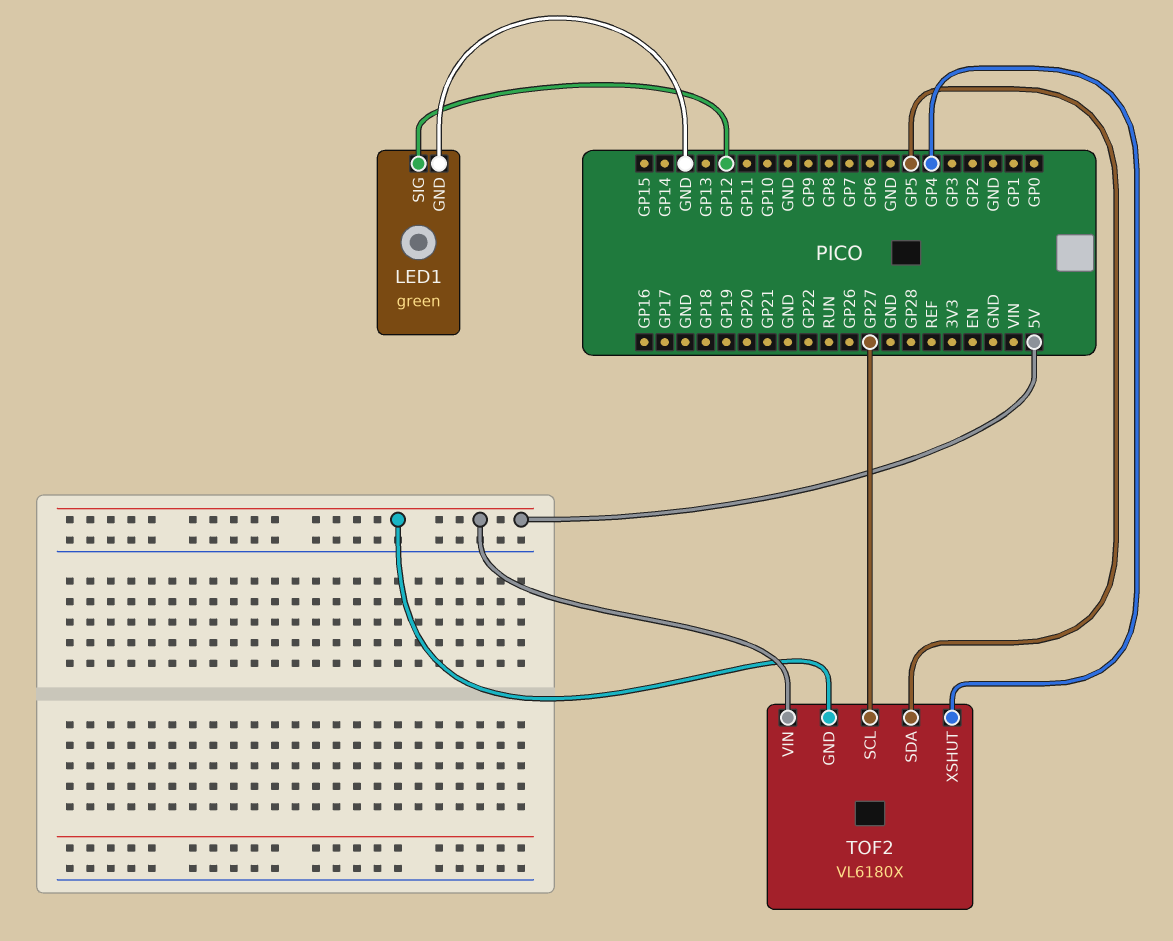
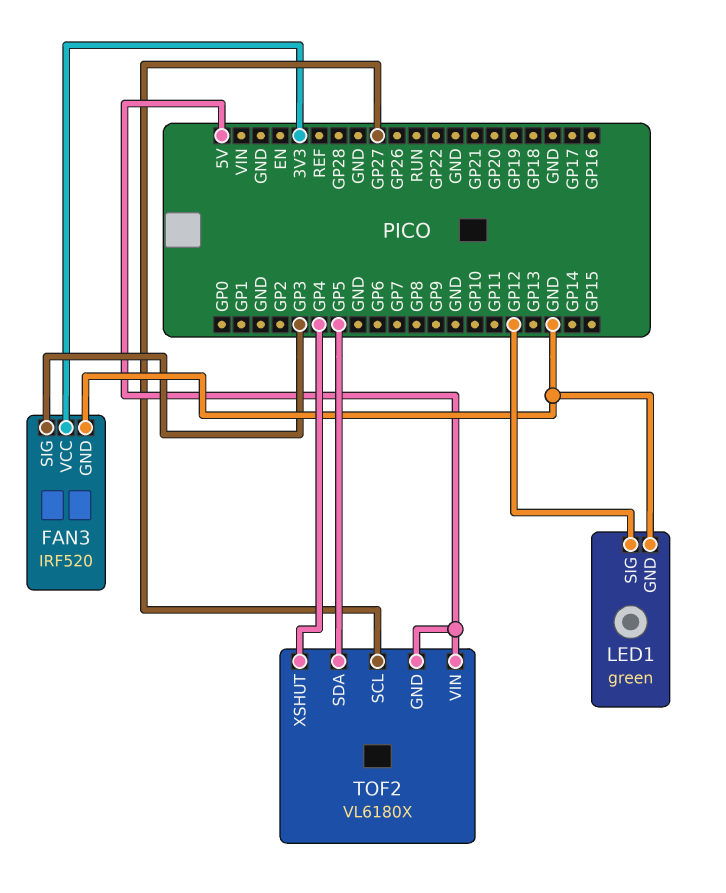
FAN3: none -> IRF520
FAN3 pin GND: none -> GND
FAN3 pin SIG: none -> GP3
FAN3 pin VCC: none -> 3V3

